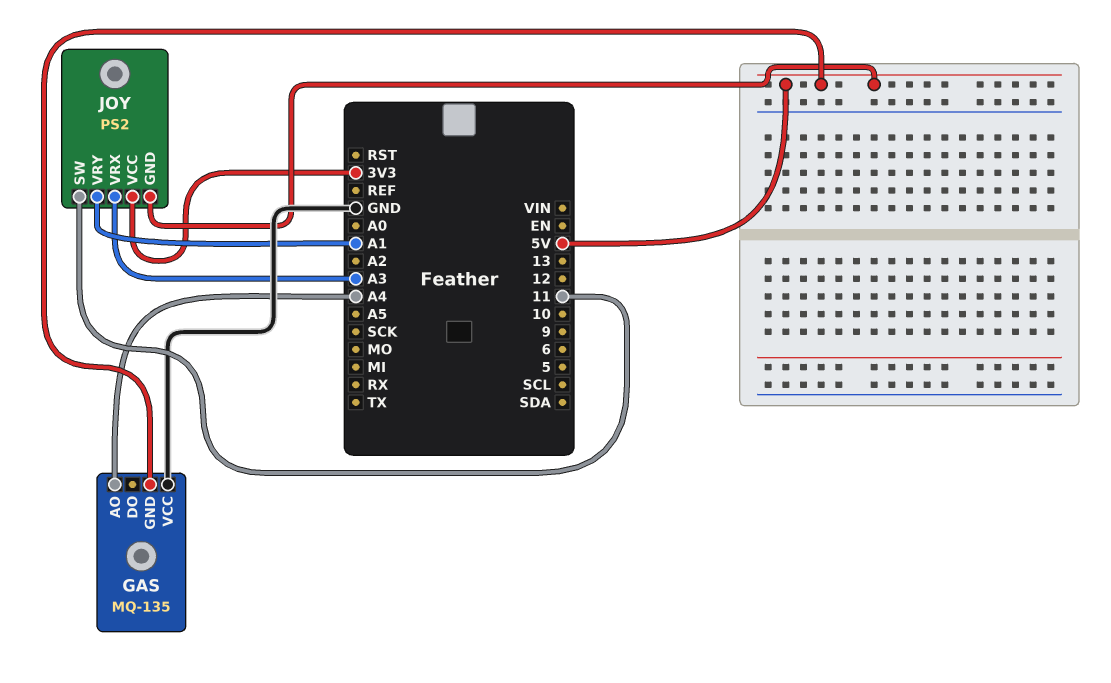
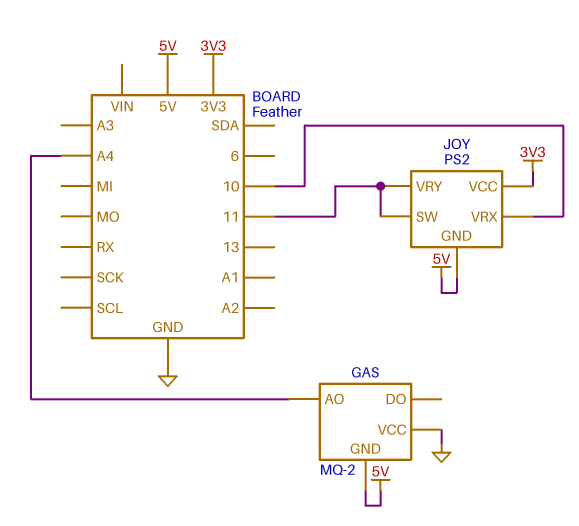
GAS: MQ-135 -> MQ-2
JOY pin VRX: A3 -> 10
JOY pin VRY: A1 -> 11

